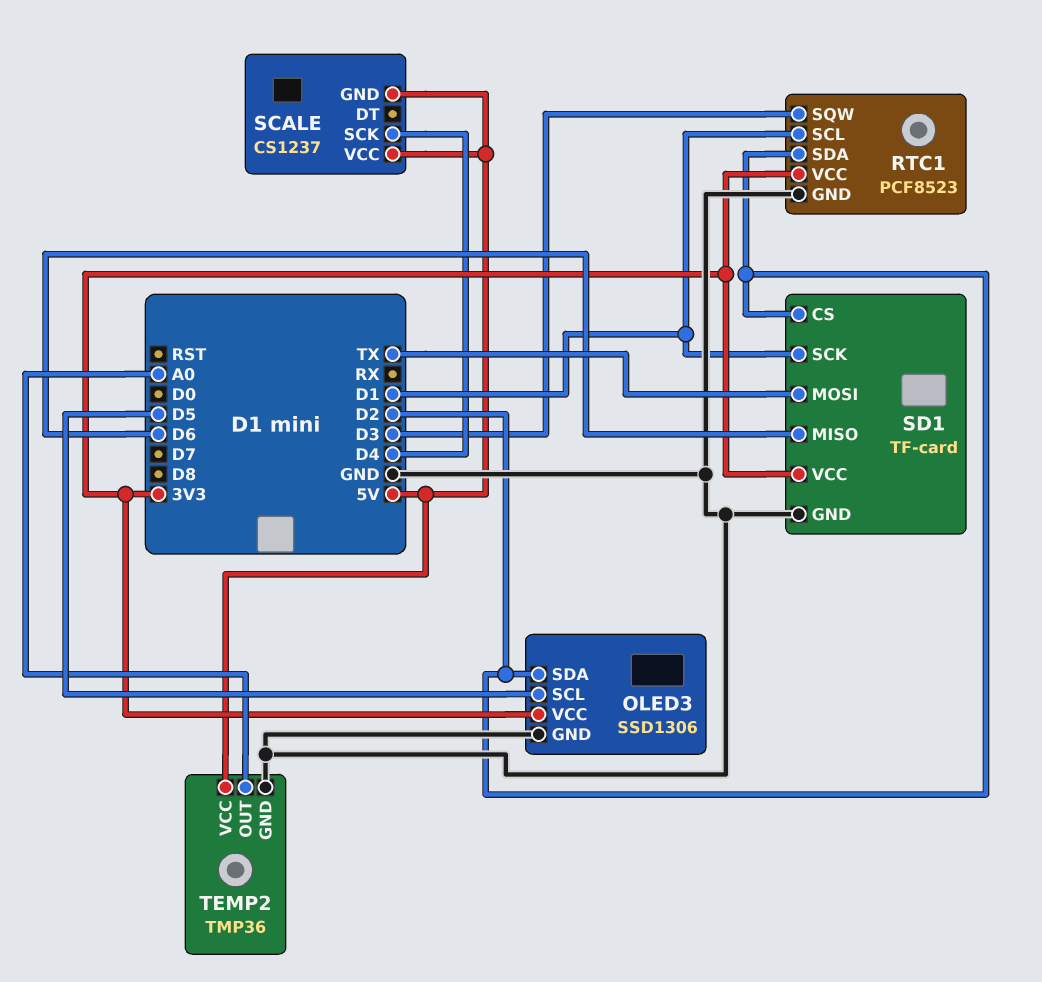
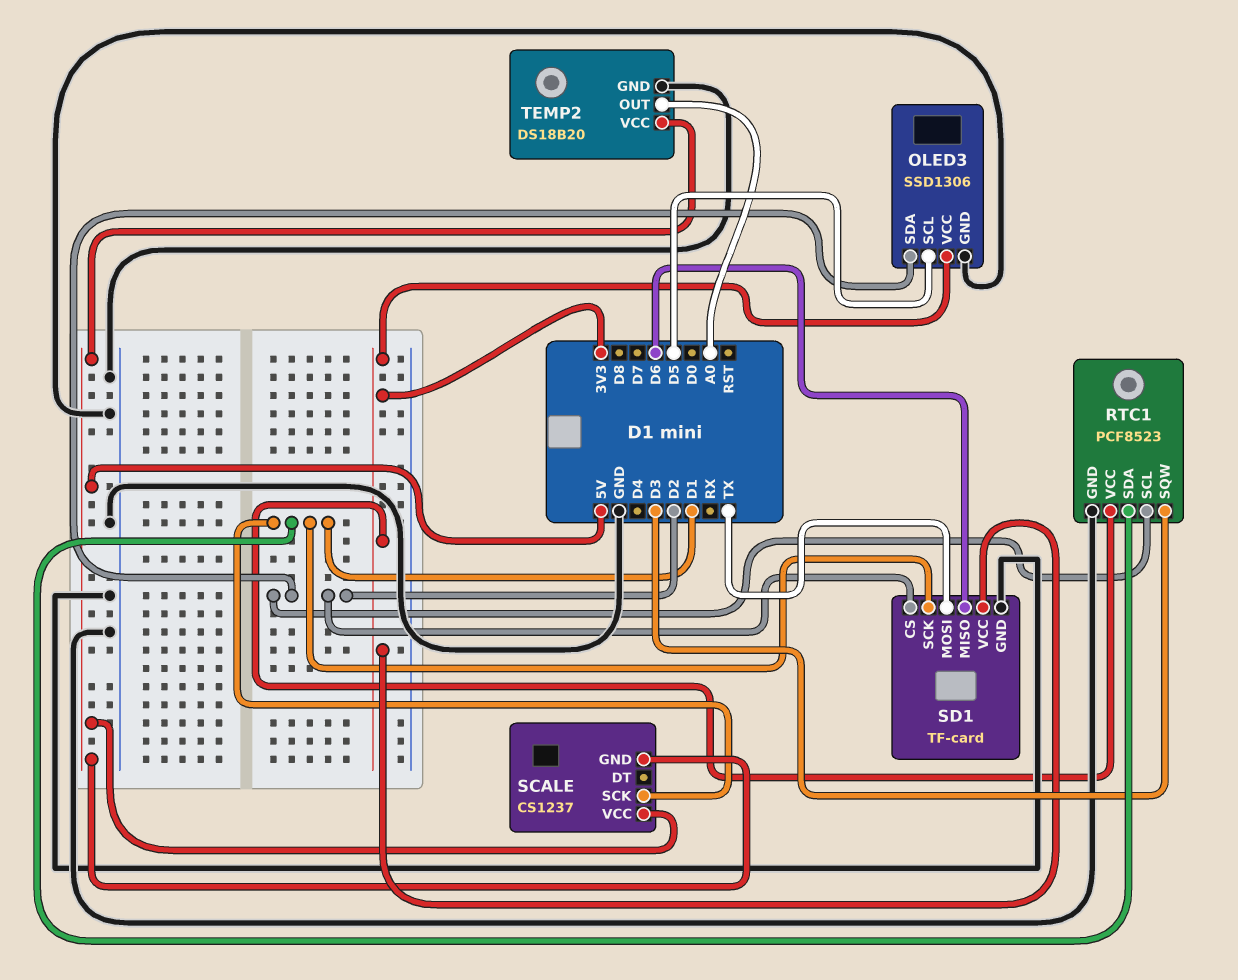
RTC1 pin SCL: D1 -> D2
RTC1 pin SDA: D2 -> D1
SCALE pin SCK: D4 -> D1
TEMP2: TMP36 -> DS18B20

